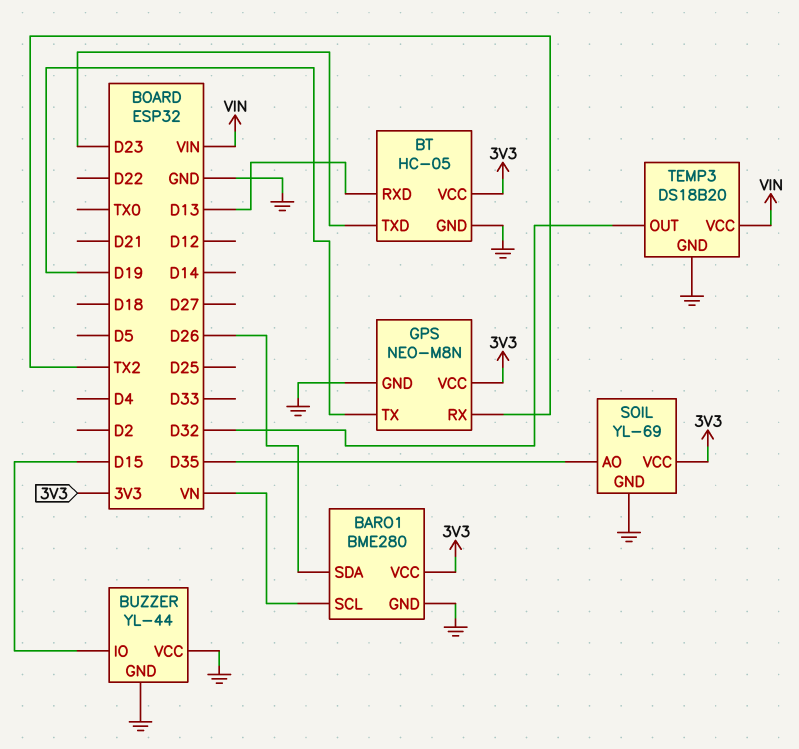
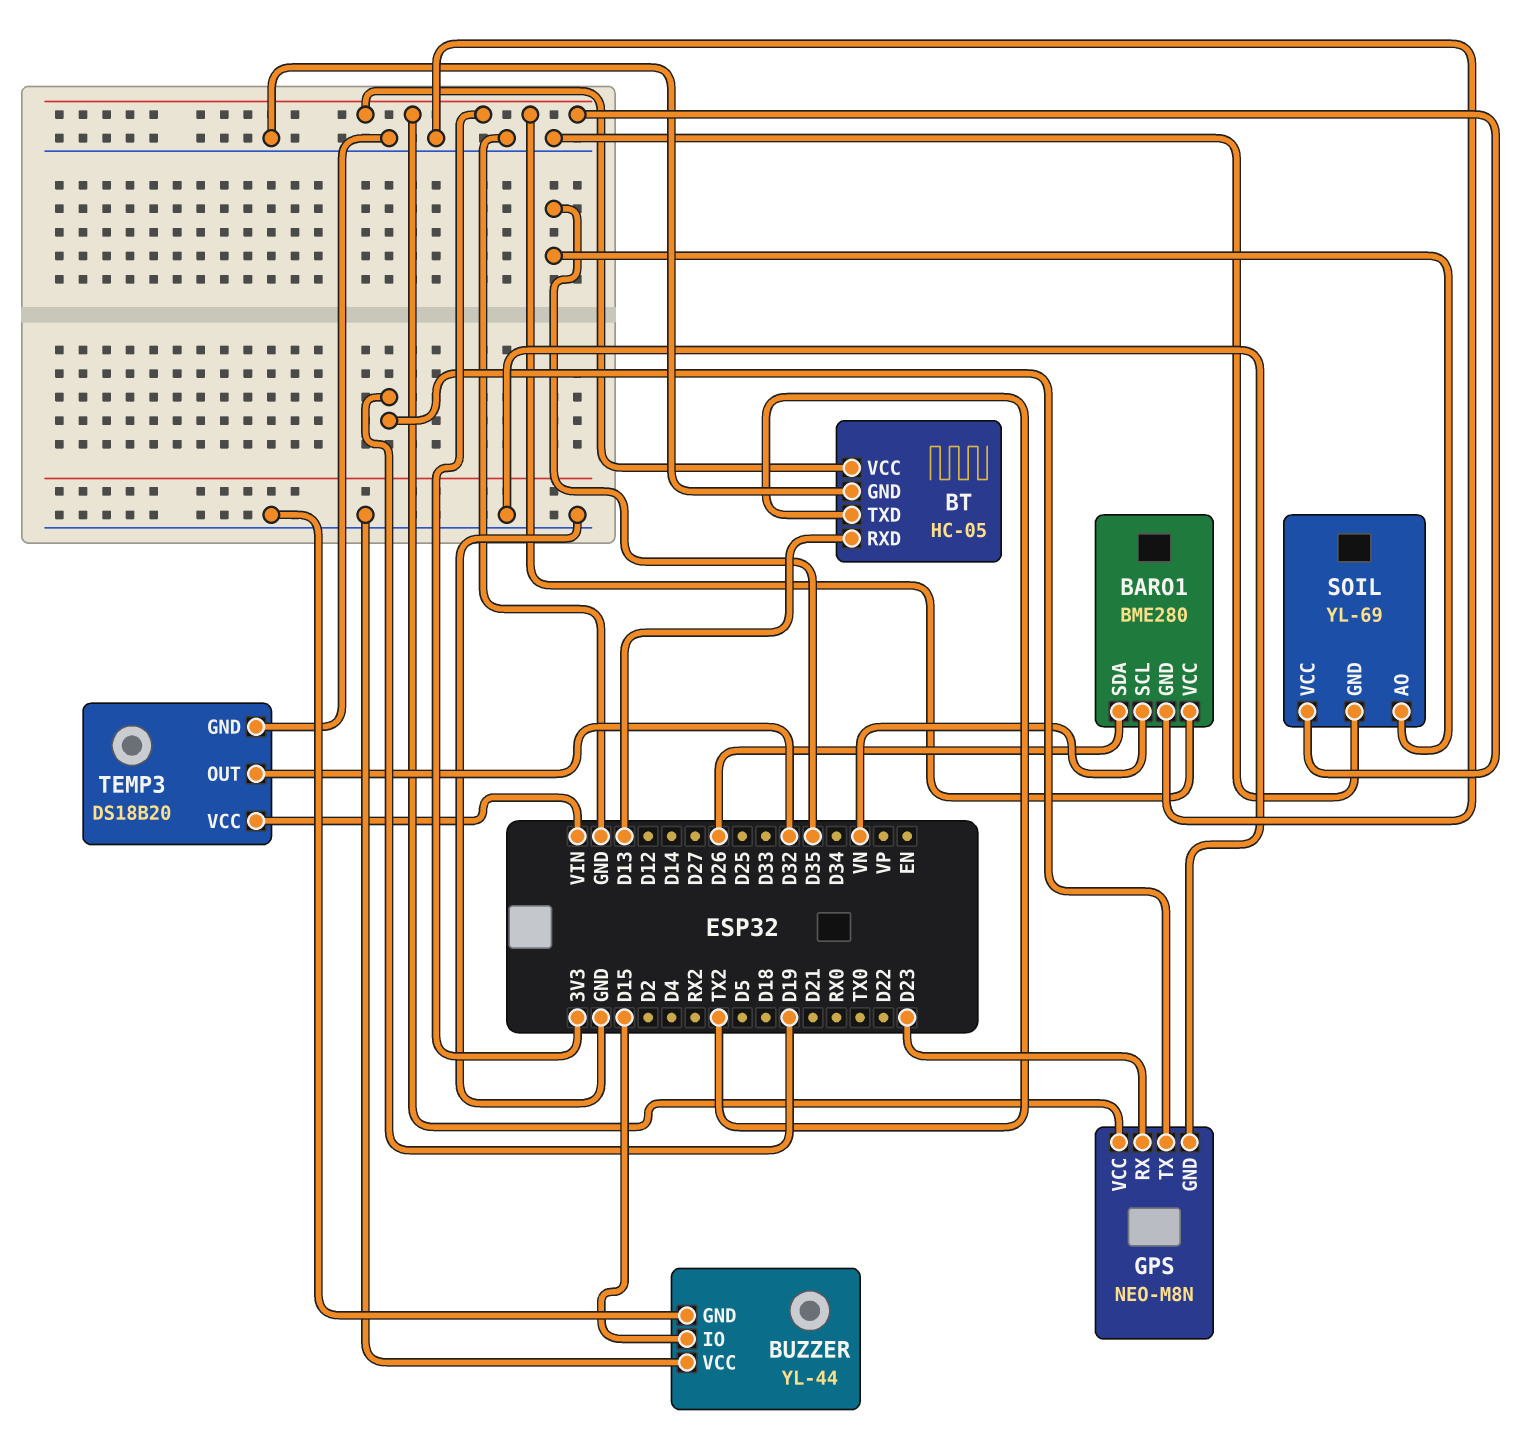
BT pin TXD: D23 -> TX2
GPS pin RX: TX2 -> D23

